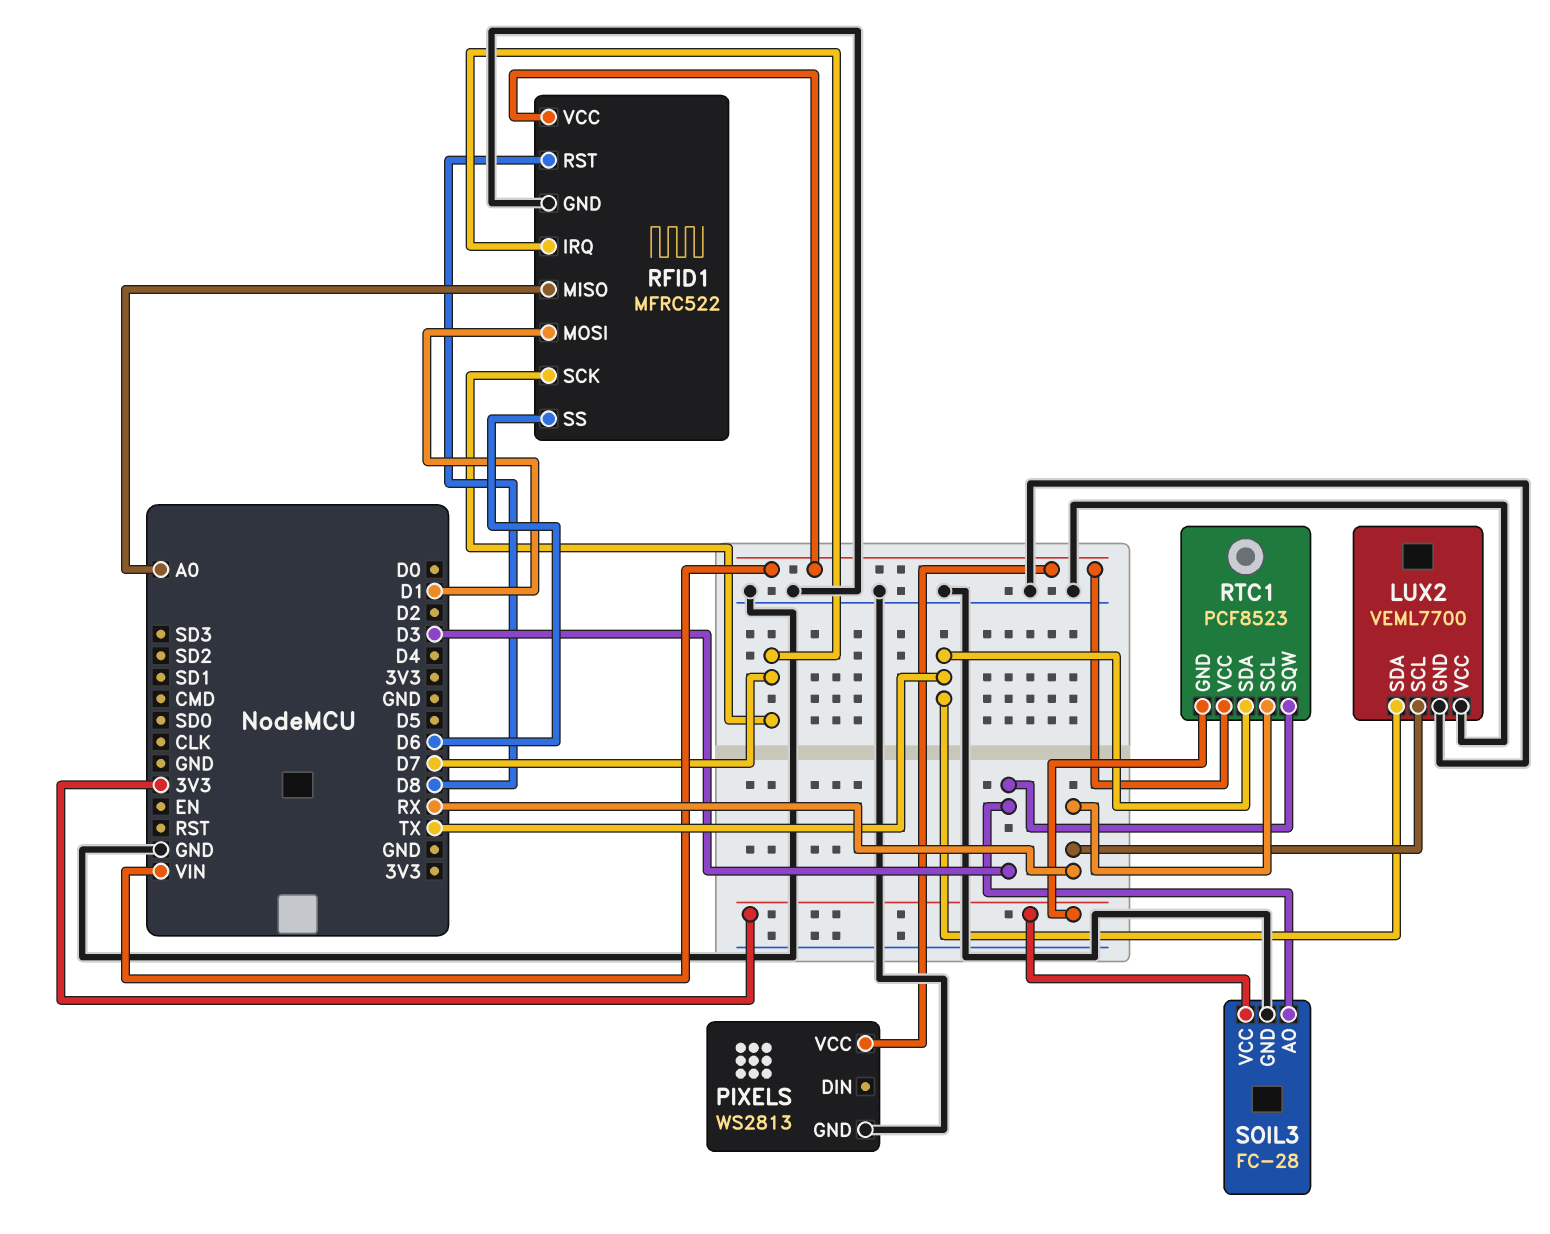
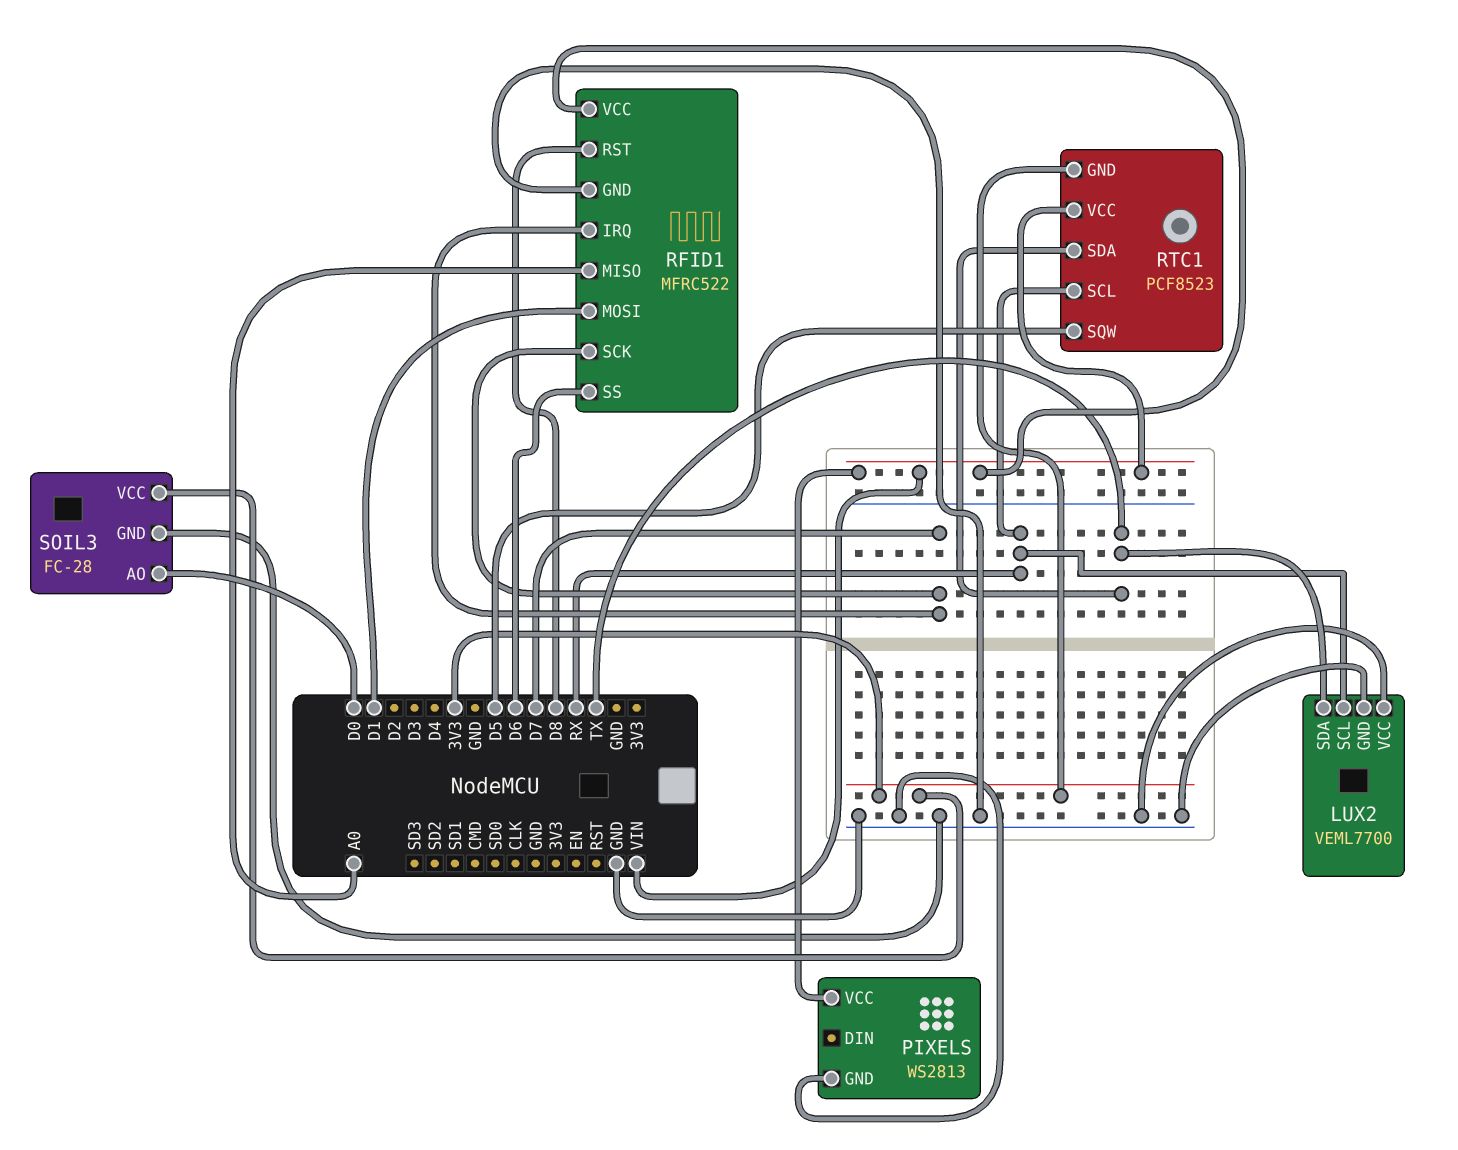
RTC1 pin SQW: D3 -> D5
SOIL3 pin AO: D3 -> D0

